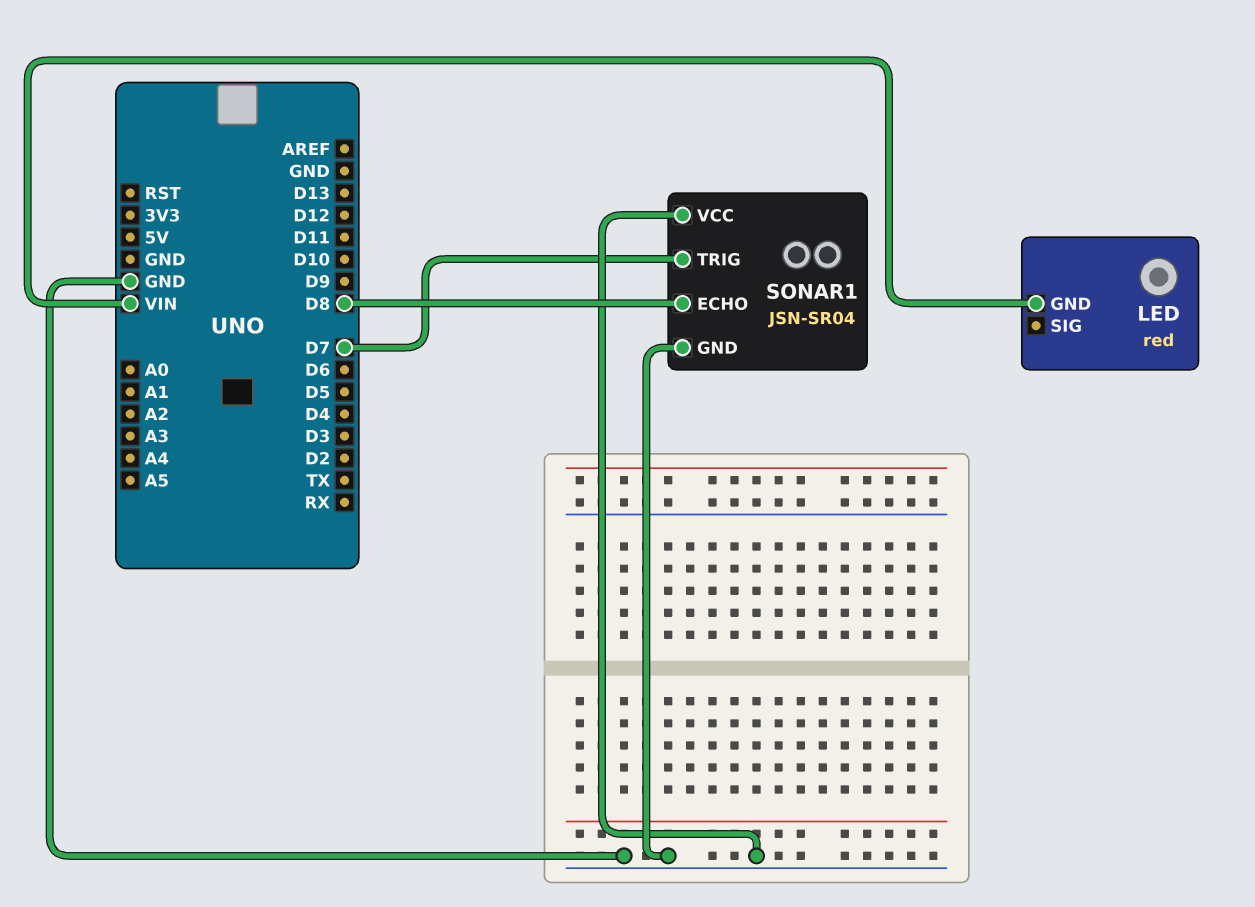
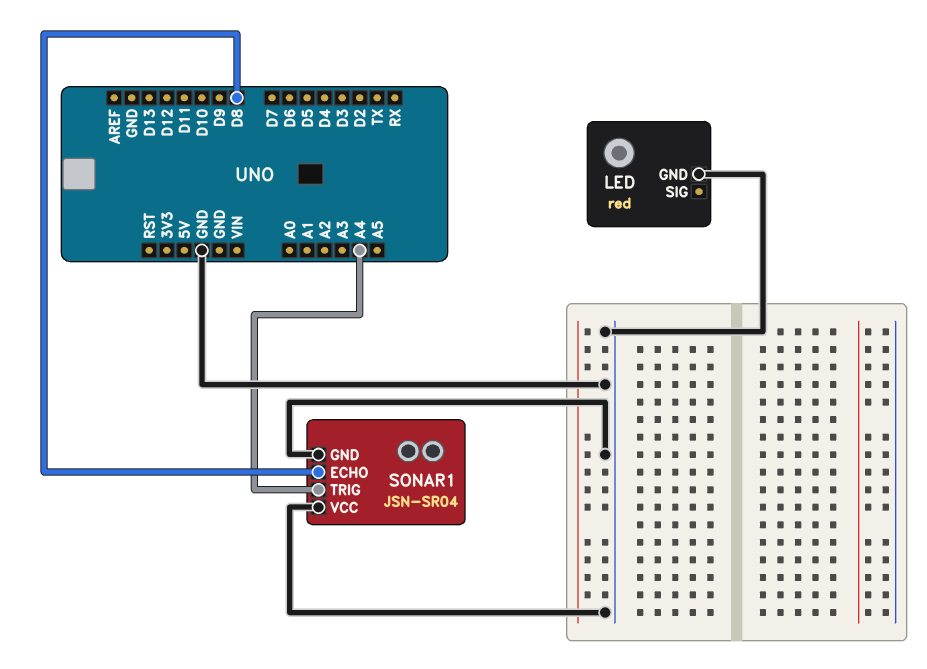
LED pin GND: VIN -> GND
SONAR1 pin TRIG: D7 -> A4

